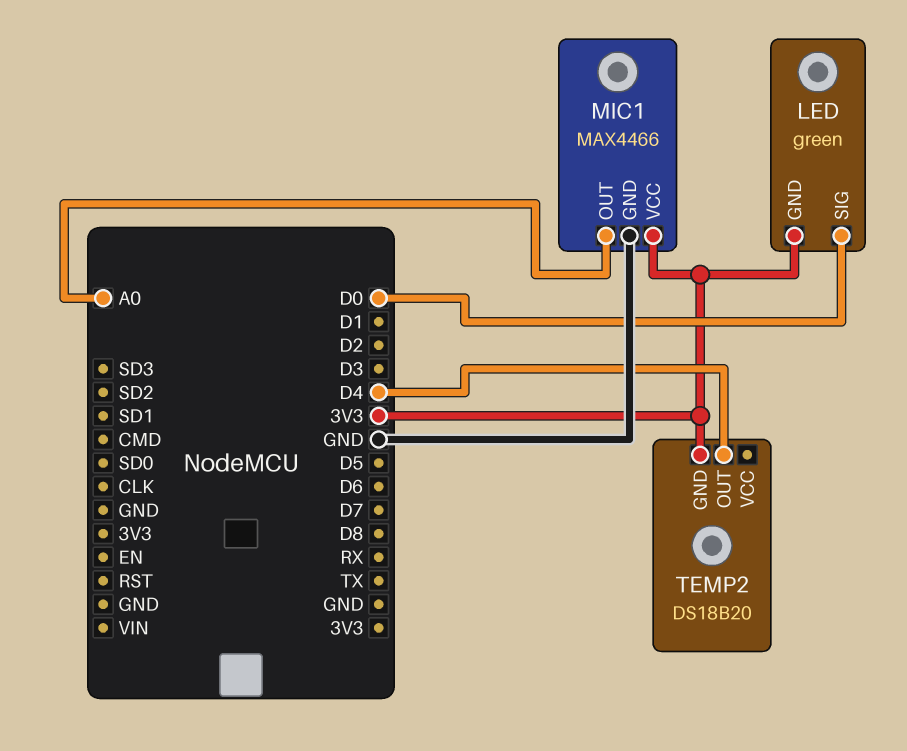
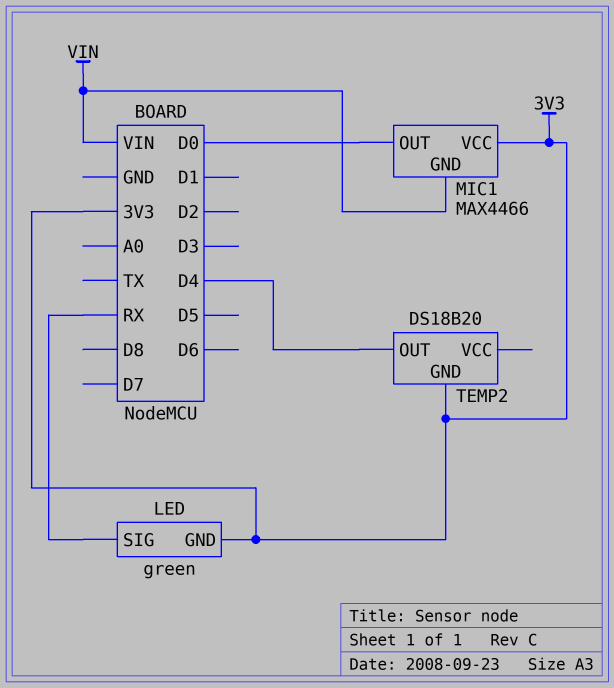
LED pin SIG: D0 -> RX
MIC1 pin GND: GND -> VIN
MIC1 pin OUT: A0 -> D0

